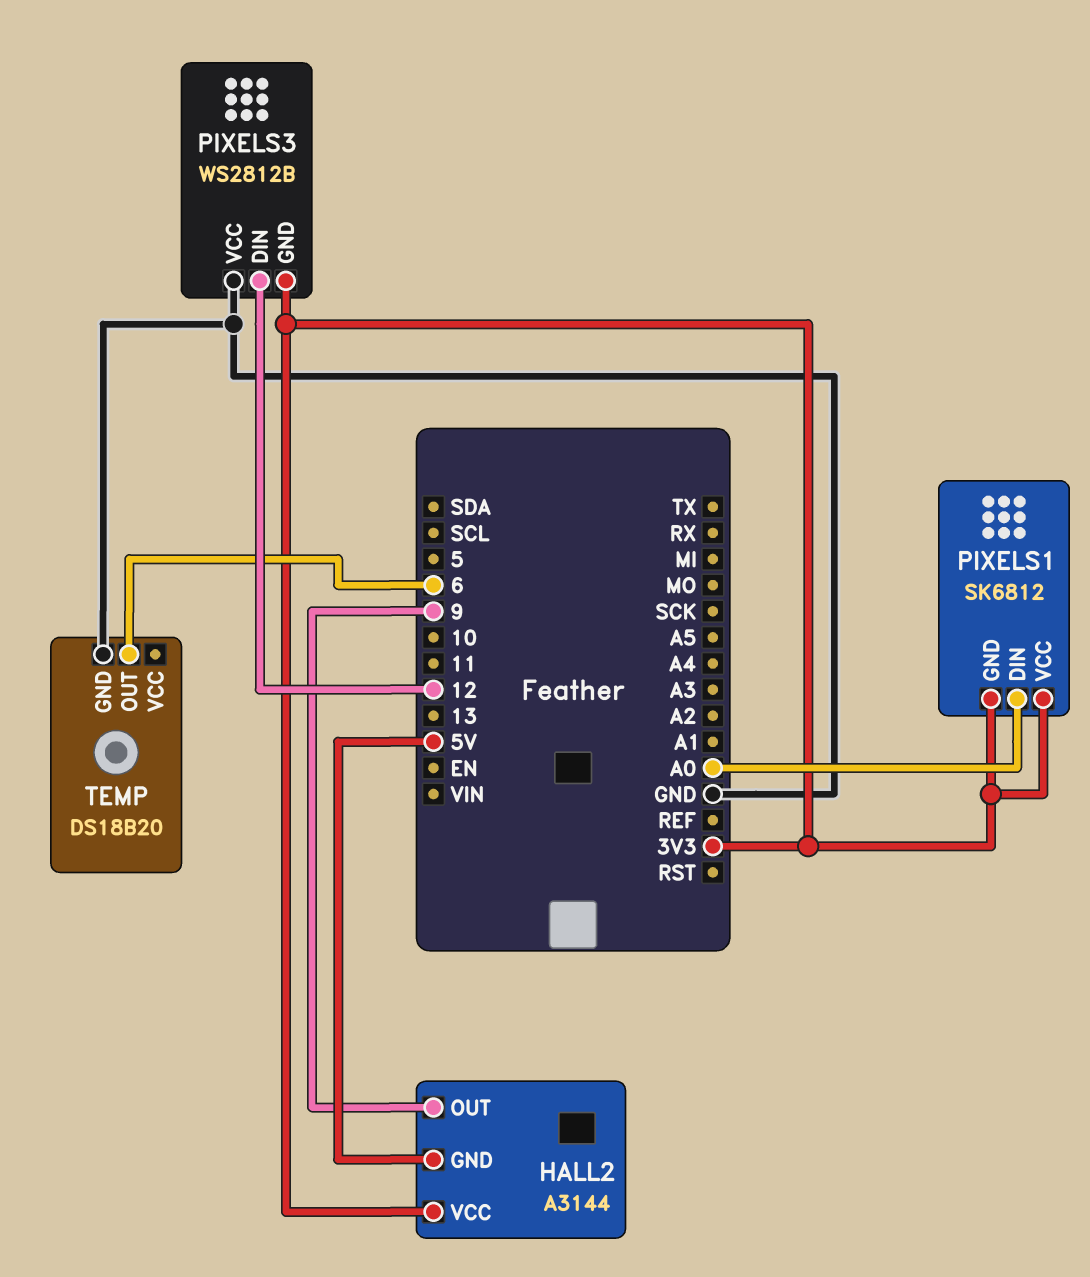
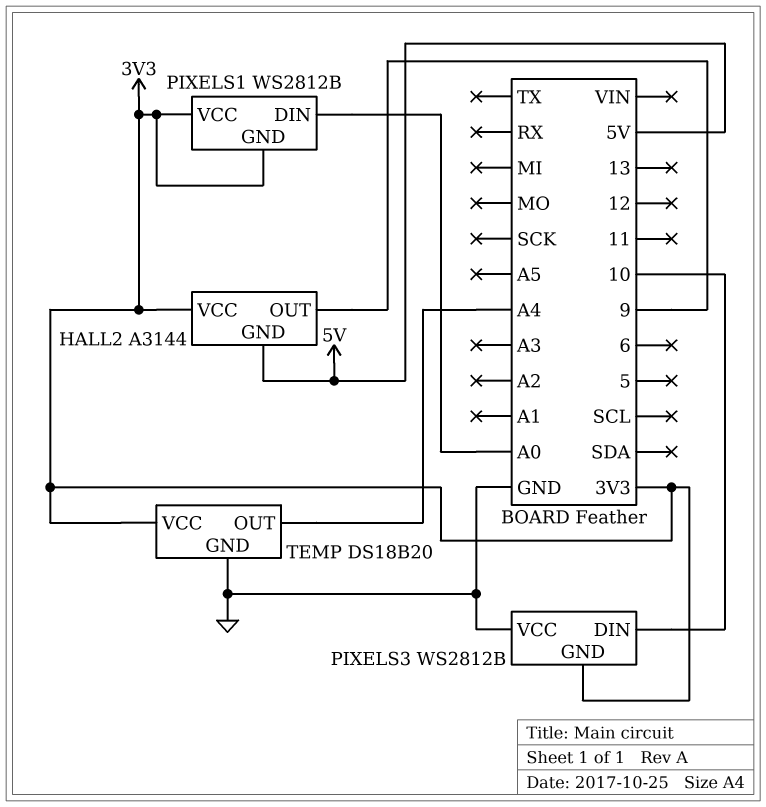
PIXELS1: SK6812 -> WS2812B
PIXELS3 pin DIN: 12 -> 10
TEMP pin OUT: 6 -> A4
TEMP pin VCC: none -> 3V3

